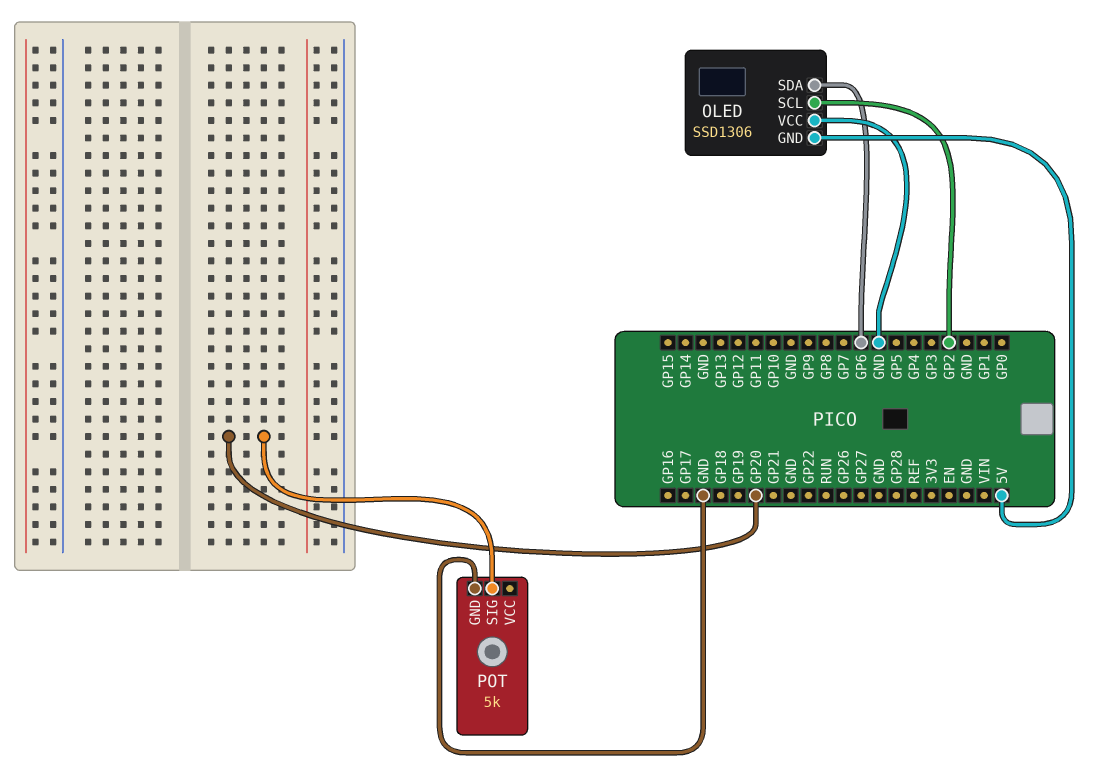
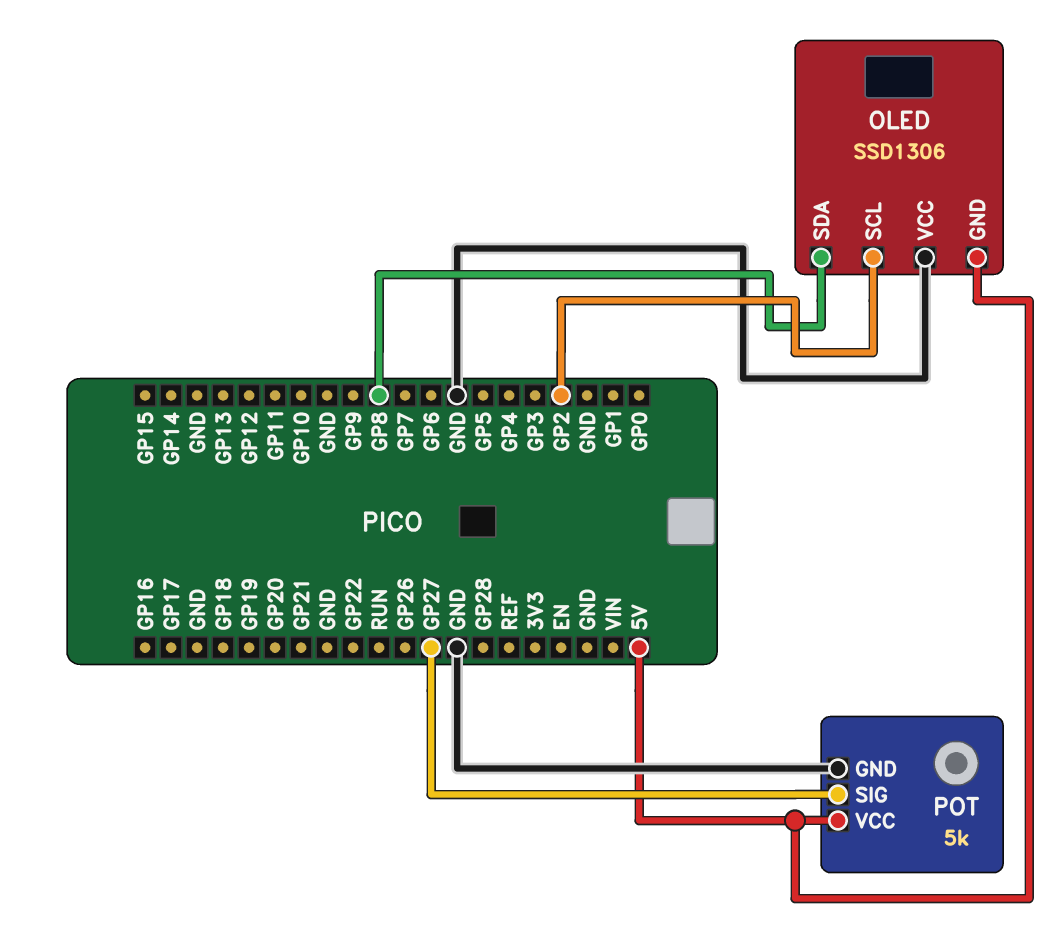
OLED pin SDA: GP6 -> GP8
POT pin SIG: GP20 -> GP27
POT pin VCC: none -> 5V

